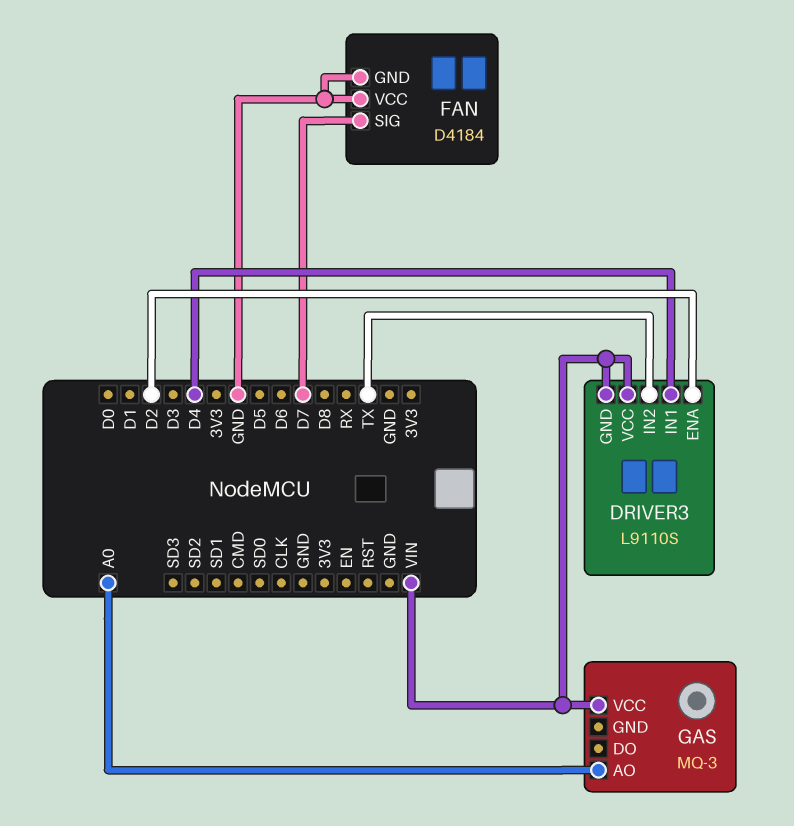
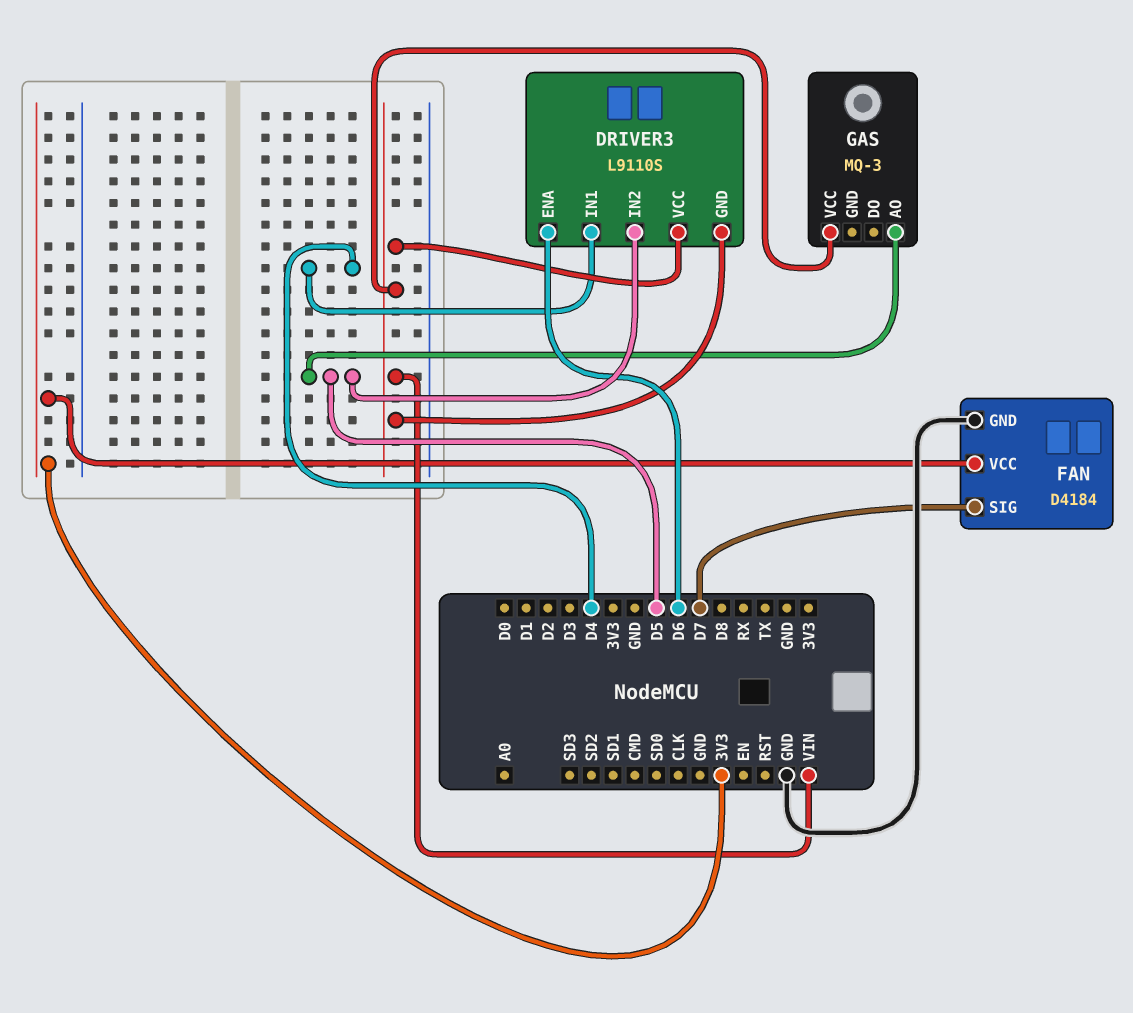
DRIVER3 pin ENA: D2 -> D6
DRIVER3 pin IN2: TX -> D5
FAN pin VCC: GND -> 3V3
GAS pin AO: A0 -> D5

